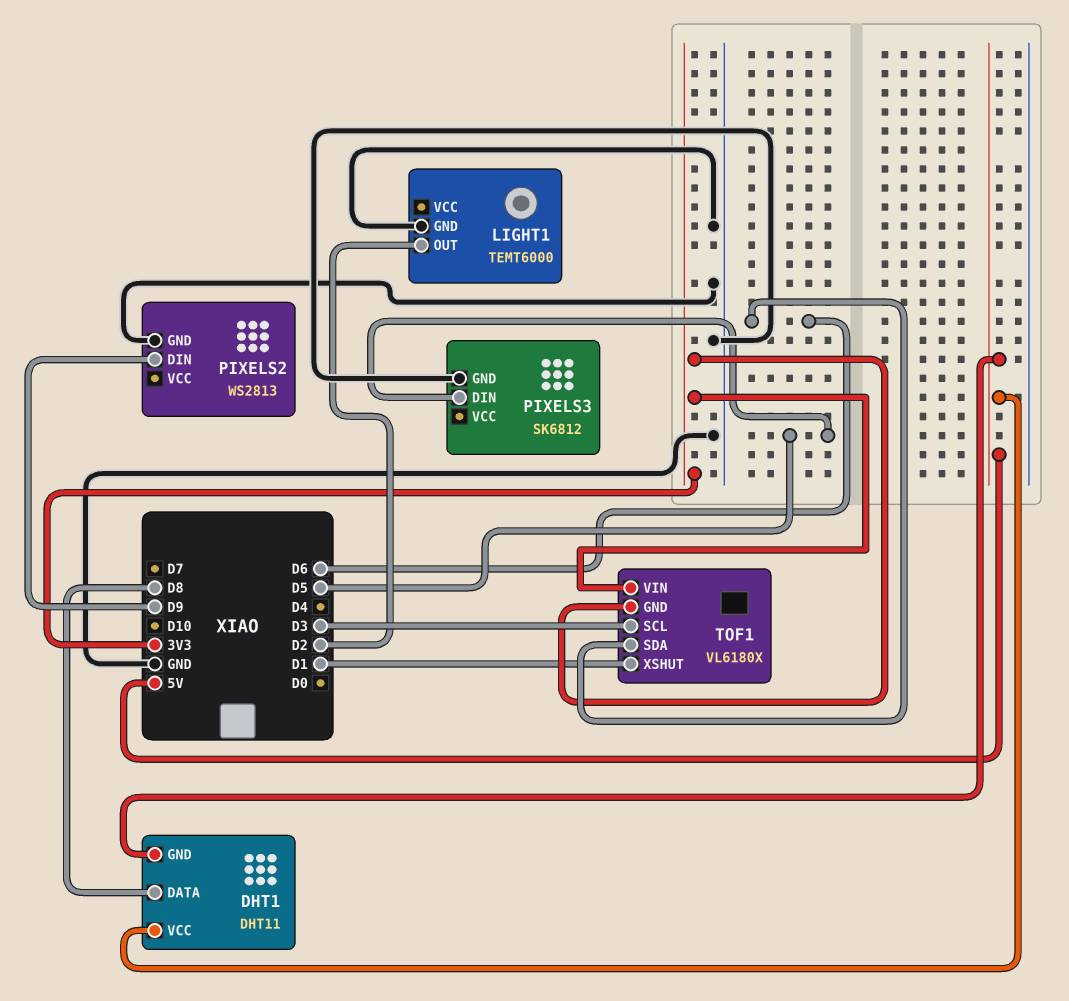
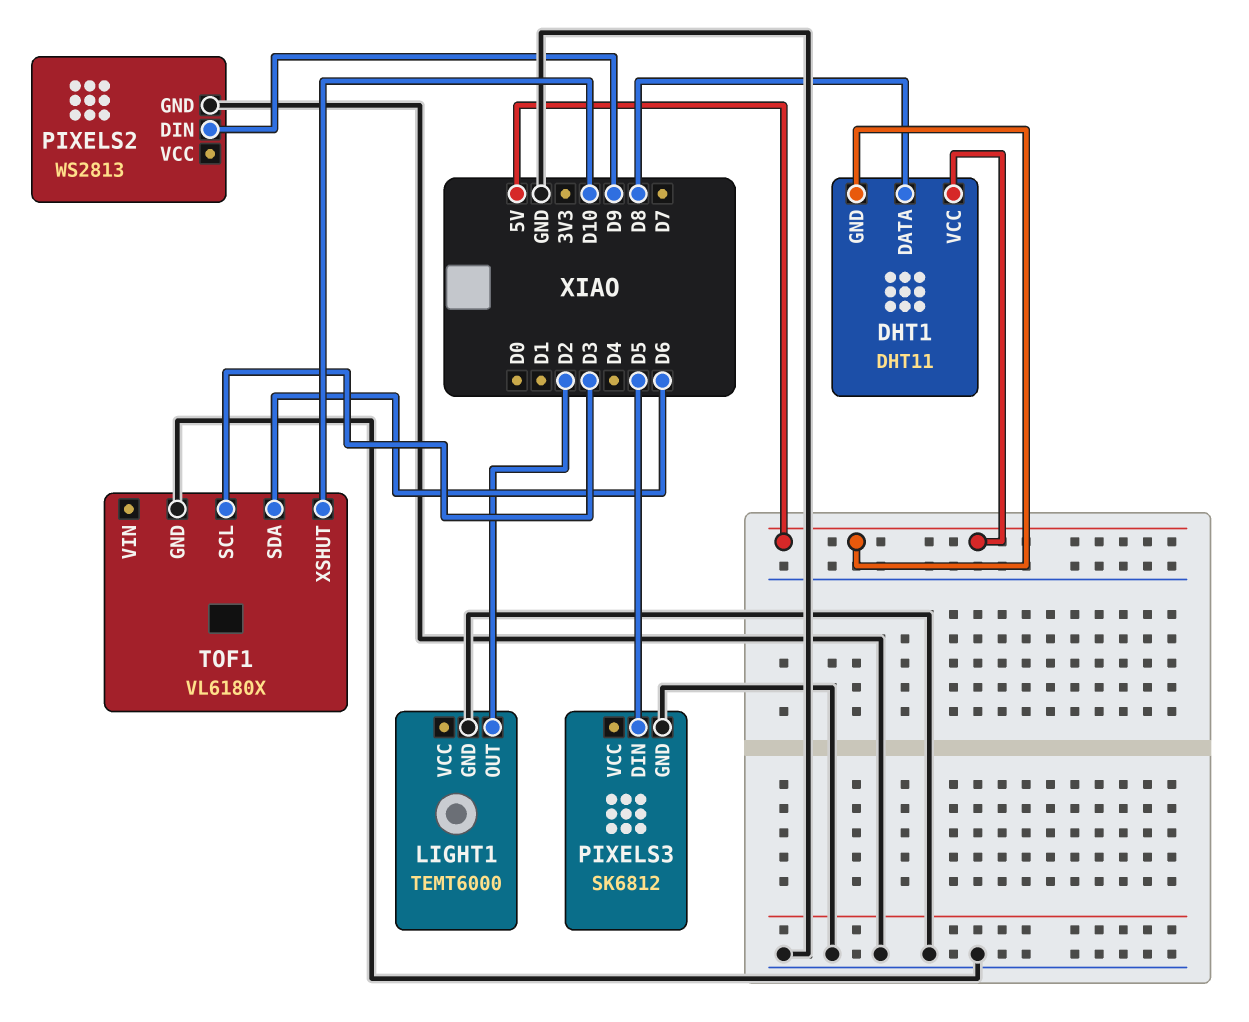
TOF1 pin GND: 3V3 -> GND
TOF1 pin VIN: 3V3 -> none
TOF1 pin XSHUT: D1 -> D10

